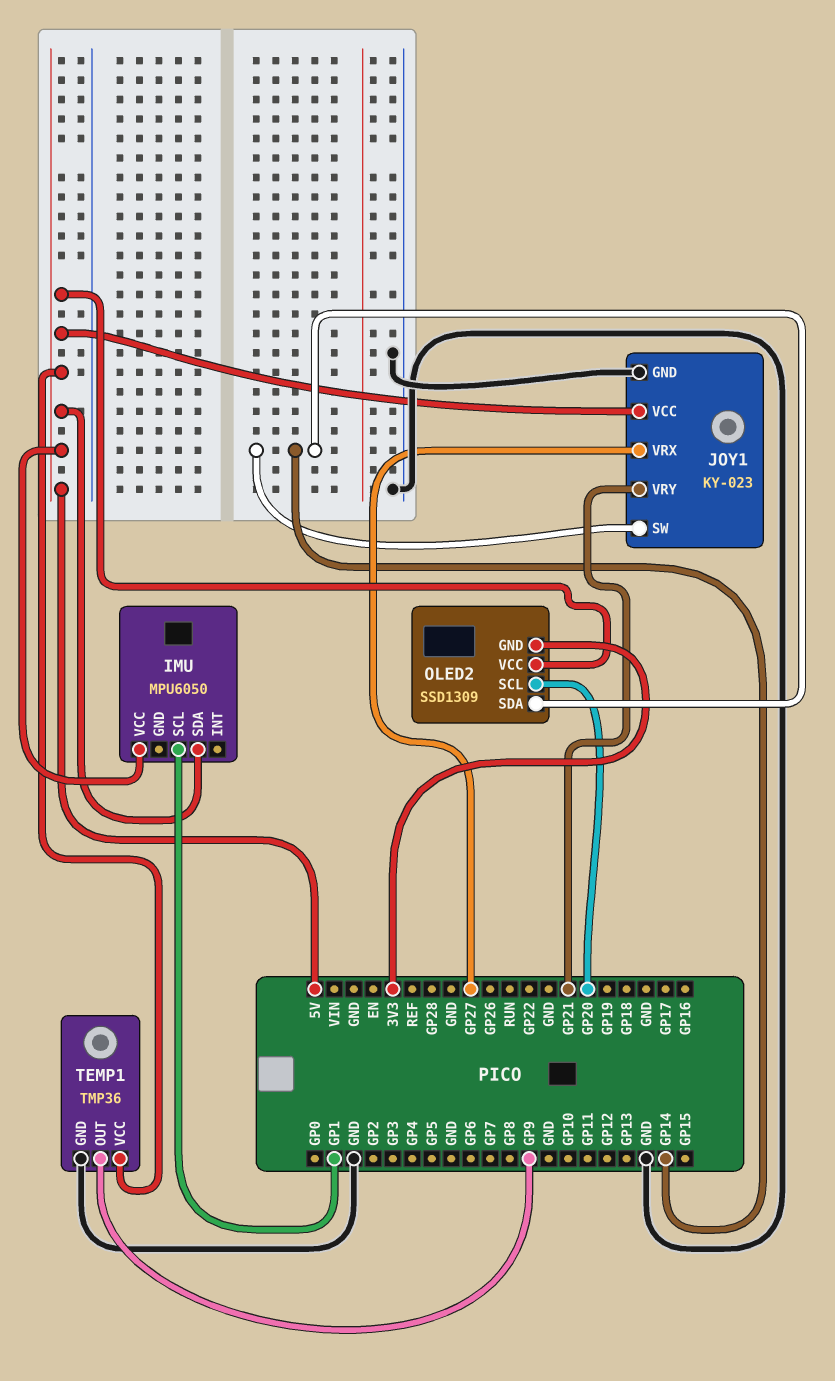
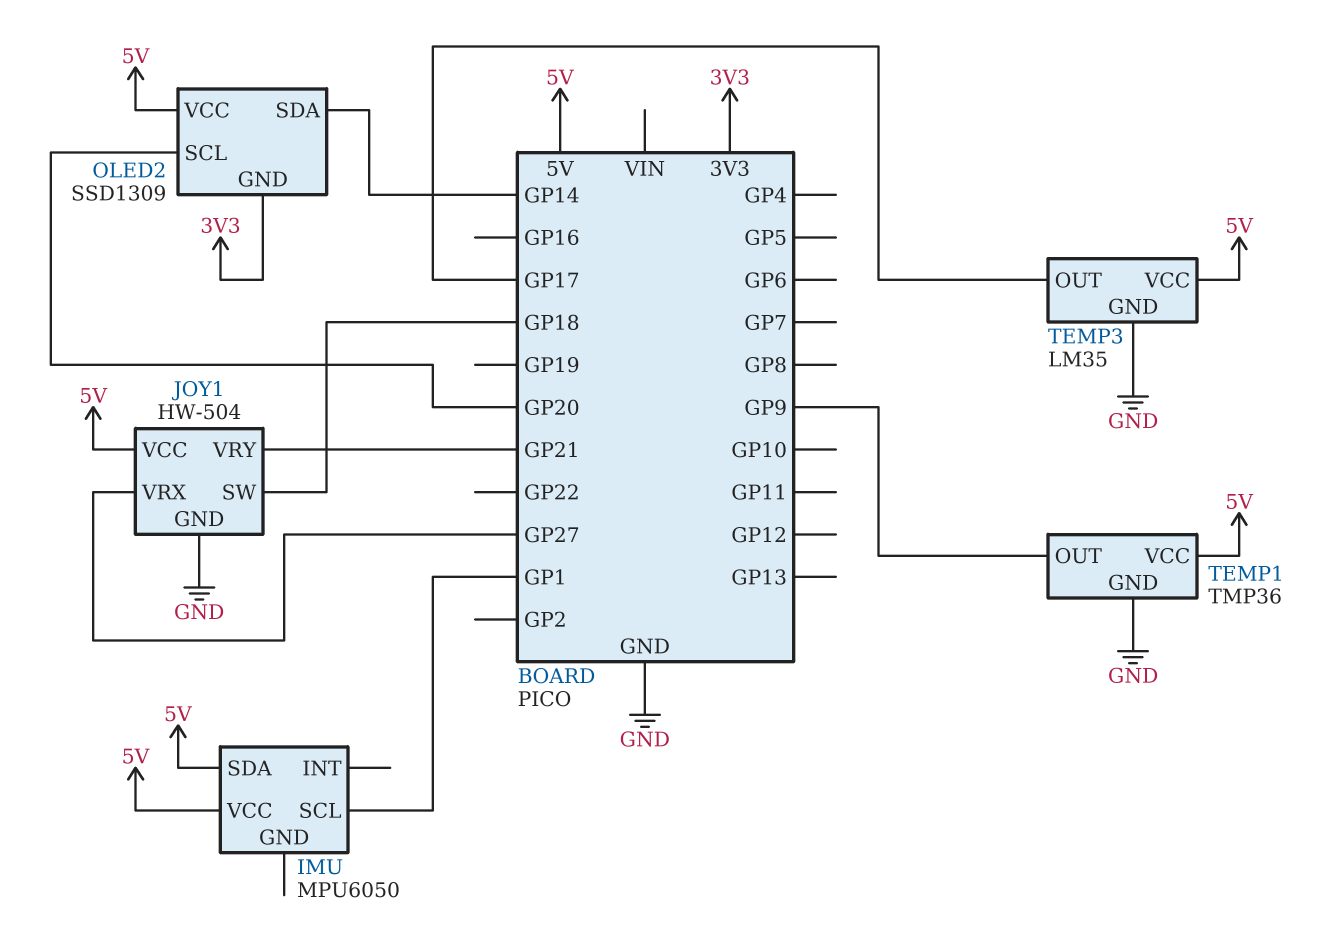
JOY1: KY-023 -> HW-504
JOY1 pin SW: GP14 -> GP18
TEMP3: none -> LM35
TEMP3 pin GND: none -> GND
TEMP3 pin OUT: none -> GP17
TEMP3 pin VCC: none -> 5V

